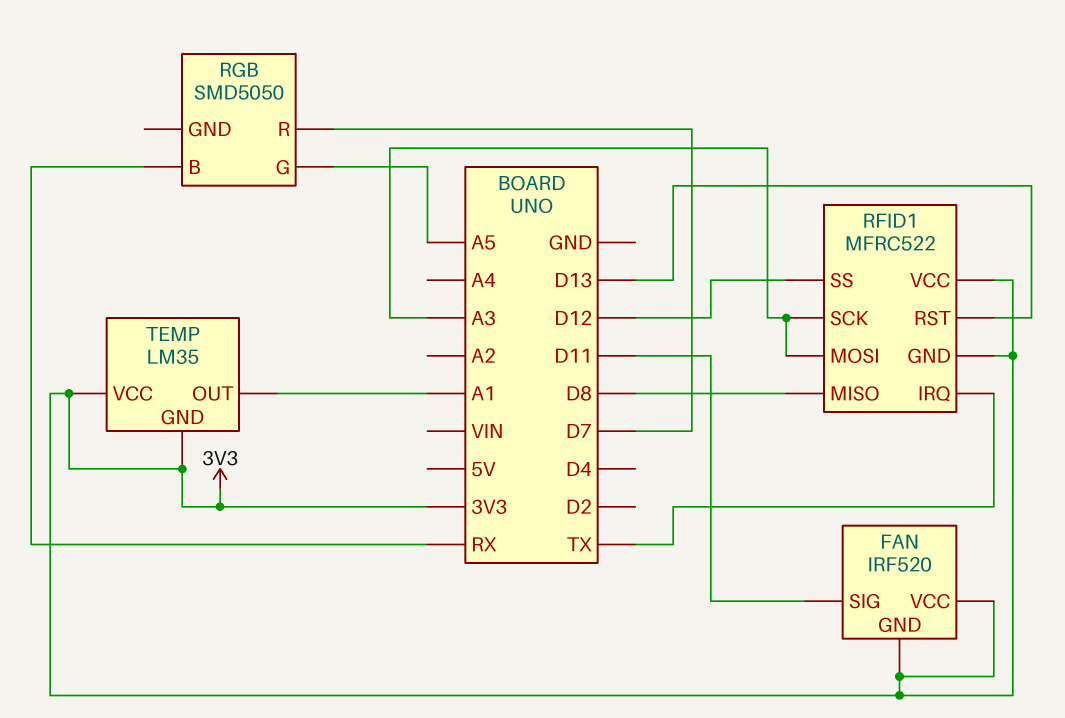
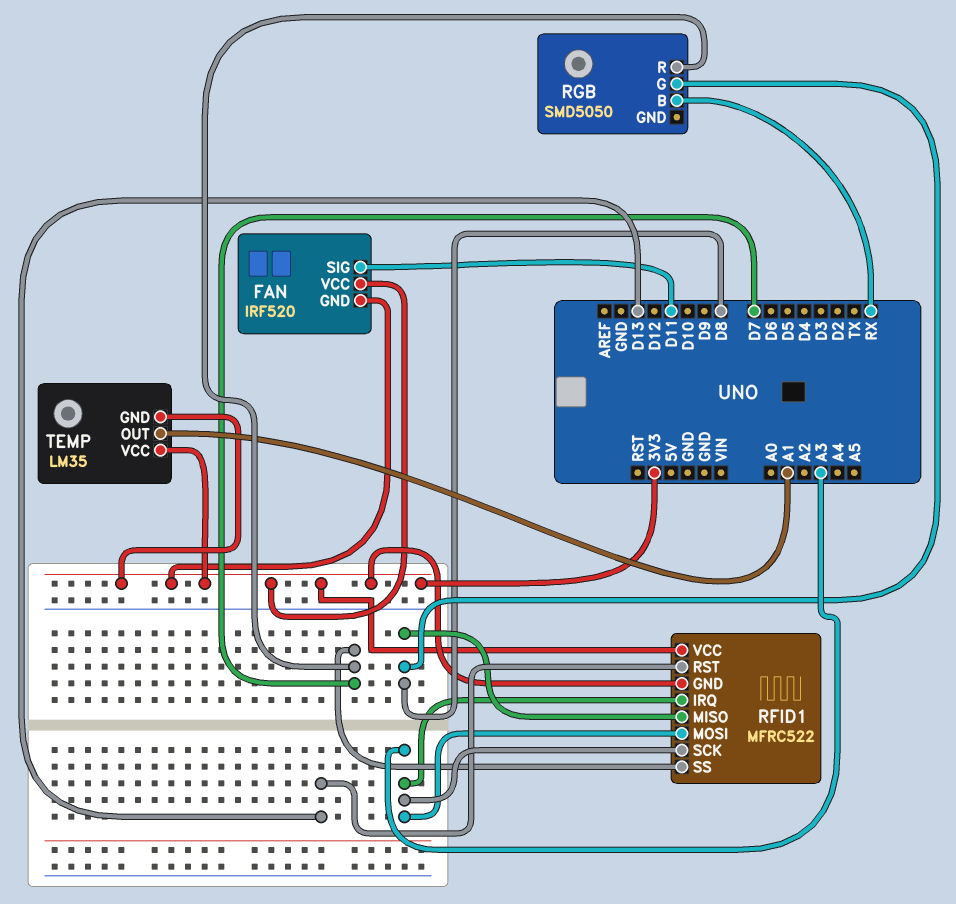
RFID1 pin IRQ: TX -> A3
RFID1 pin SS: D12 -> D7
RGB pin G: A5 -> D8

